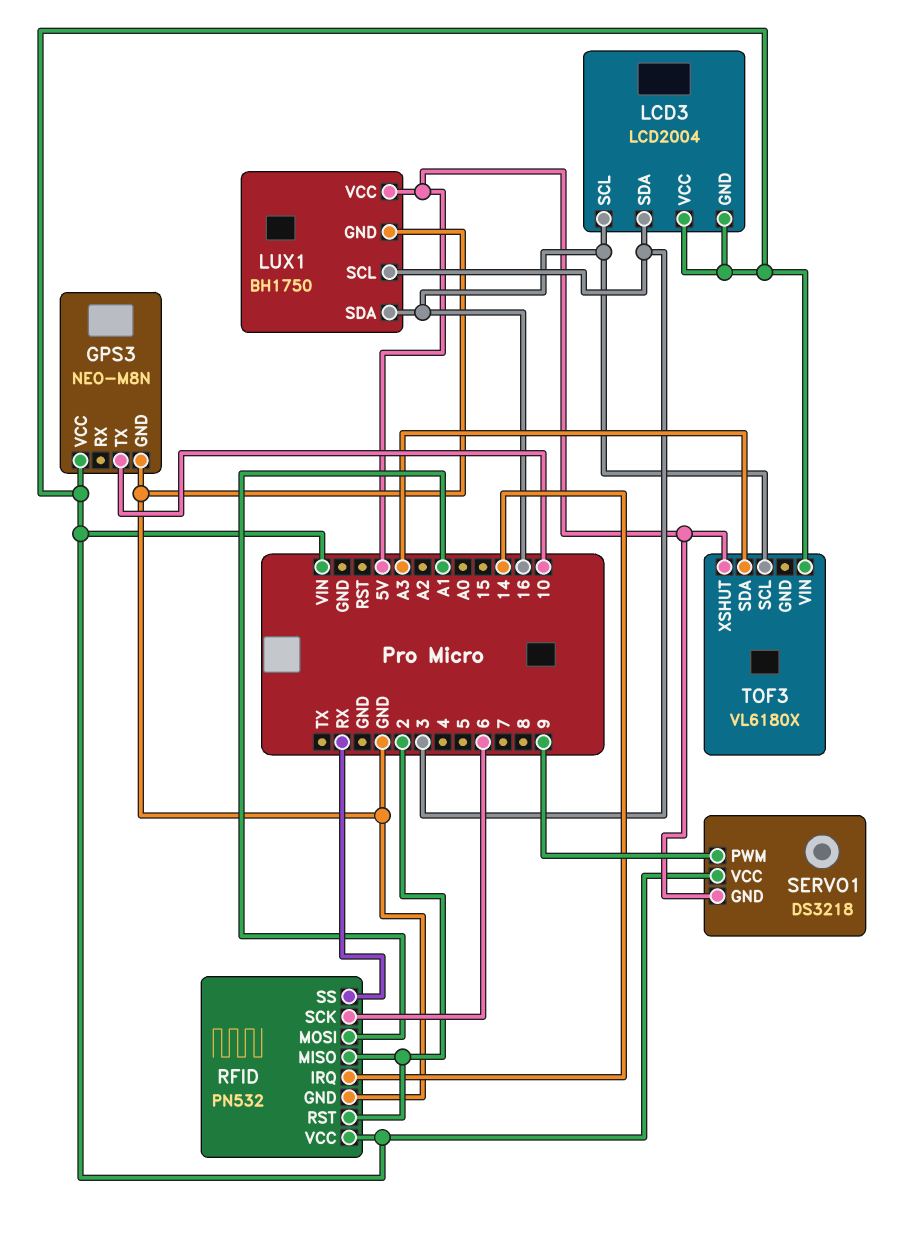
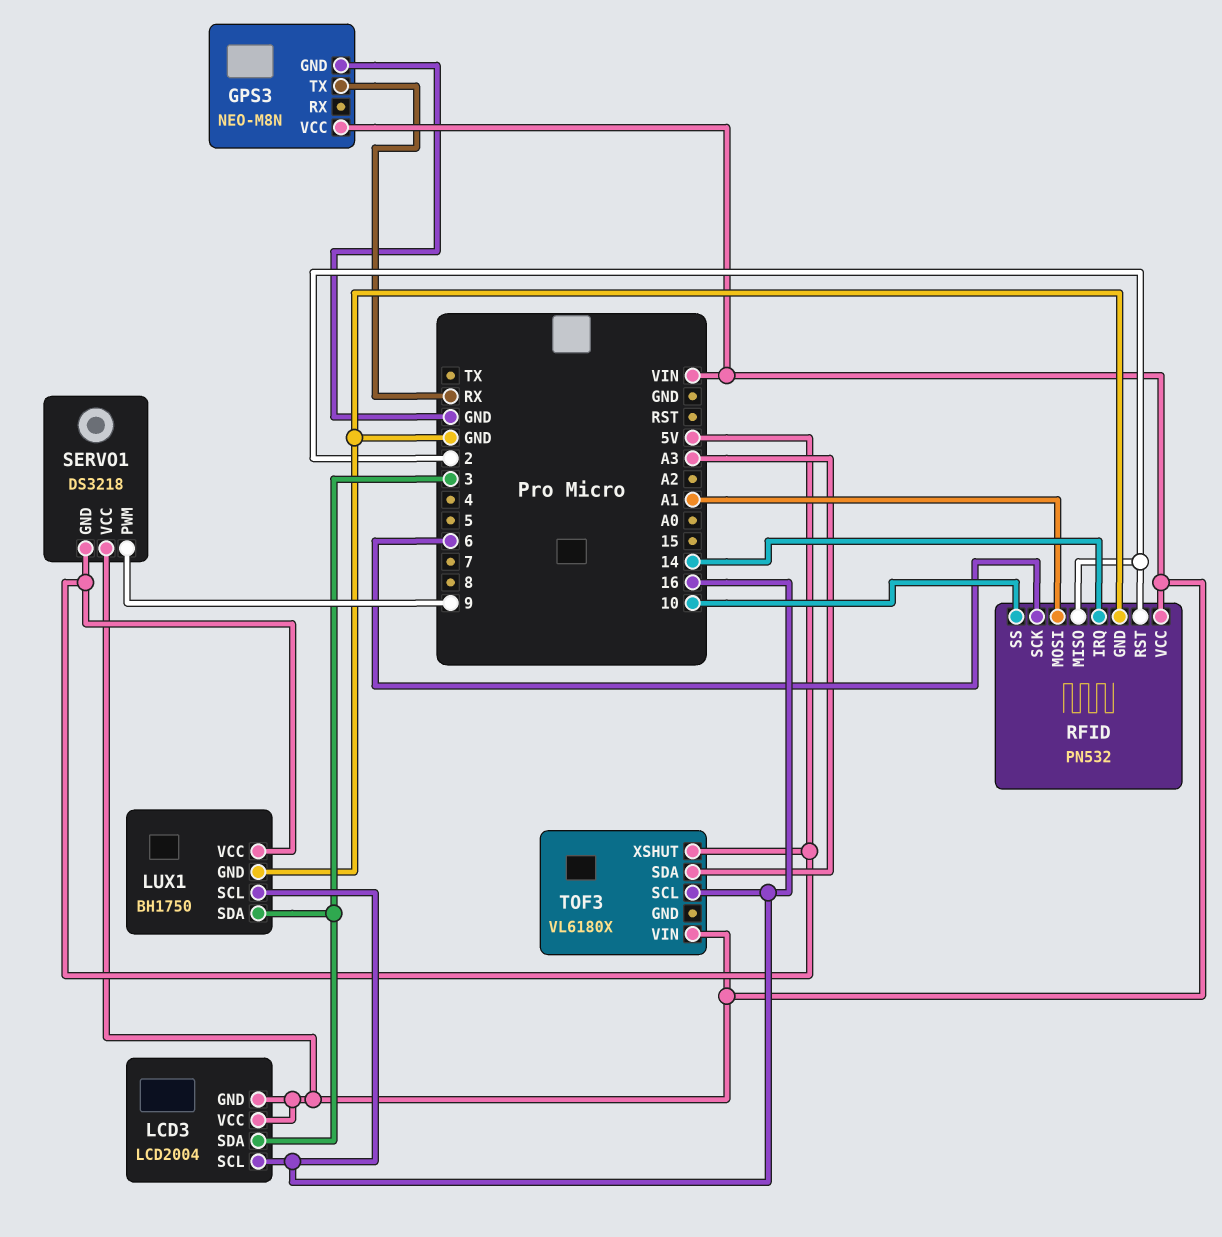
GPS3 pin TX: 10 -> RX
LUX1 pin SCL: 3 -> 16
LUX1 pin SDA: 16 -> 3
RFID pin SS: RX -> 10

